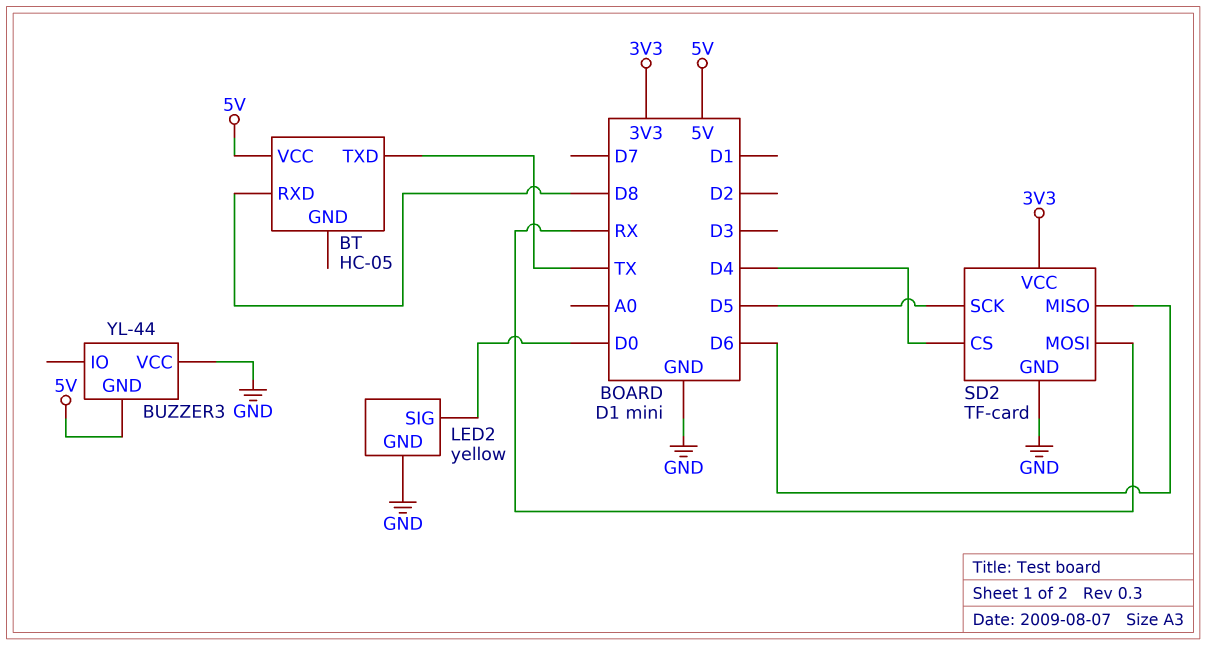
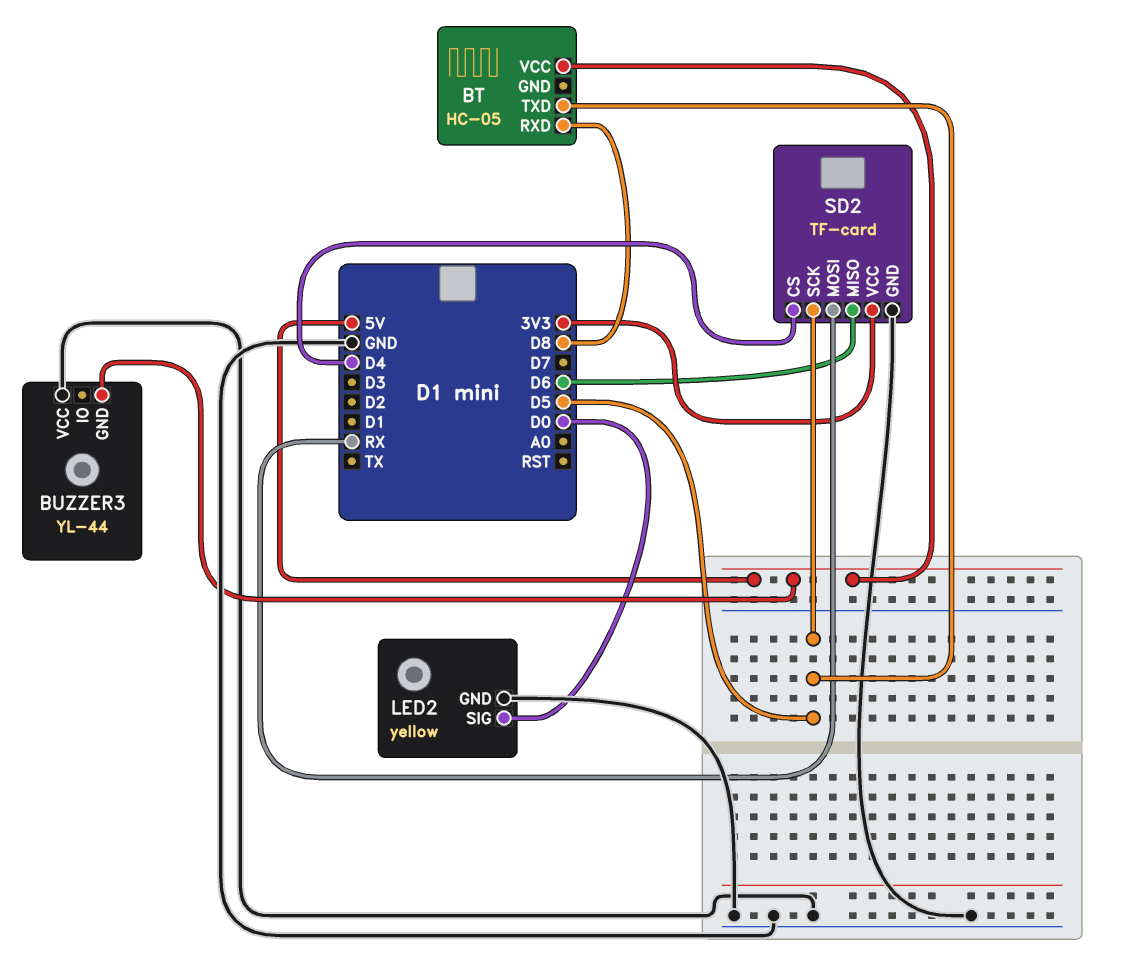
BT pin TXD: TX -> D5

